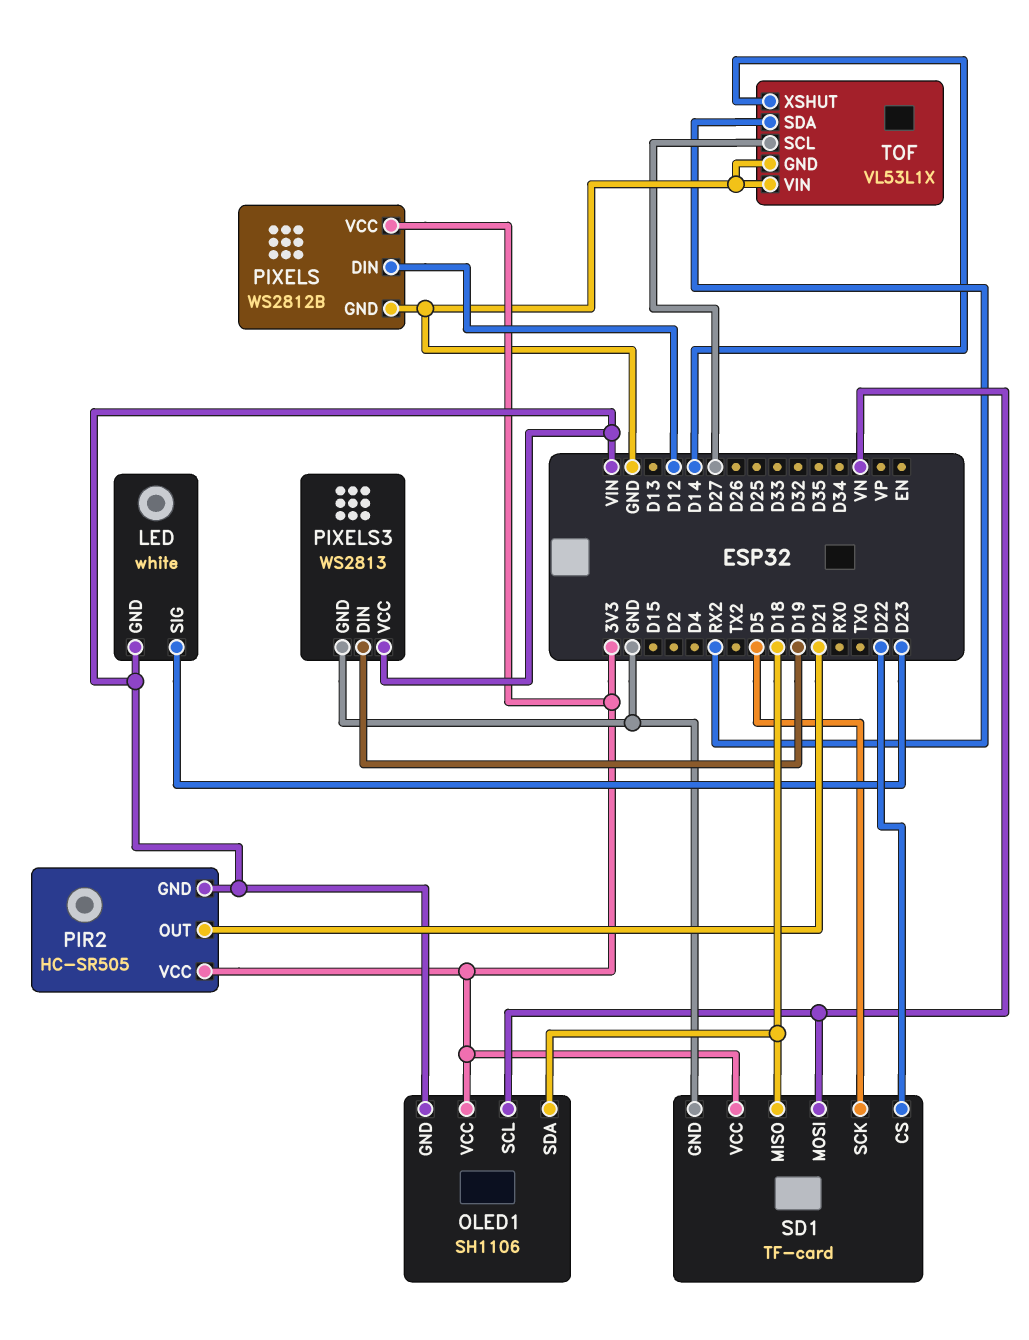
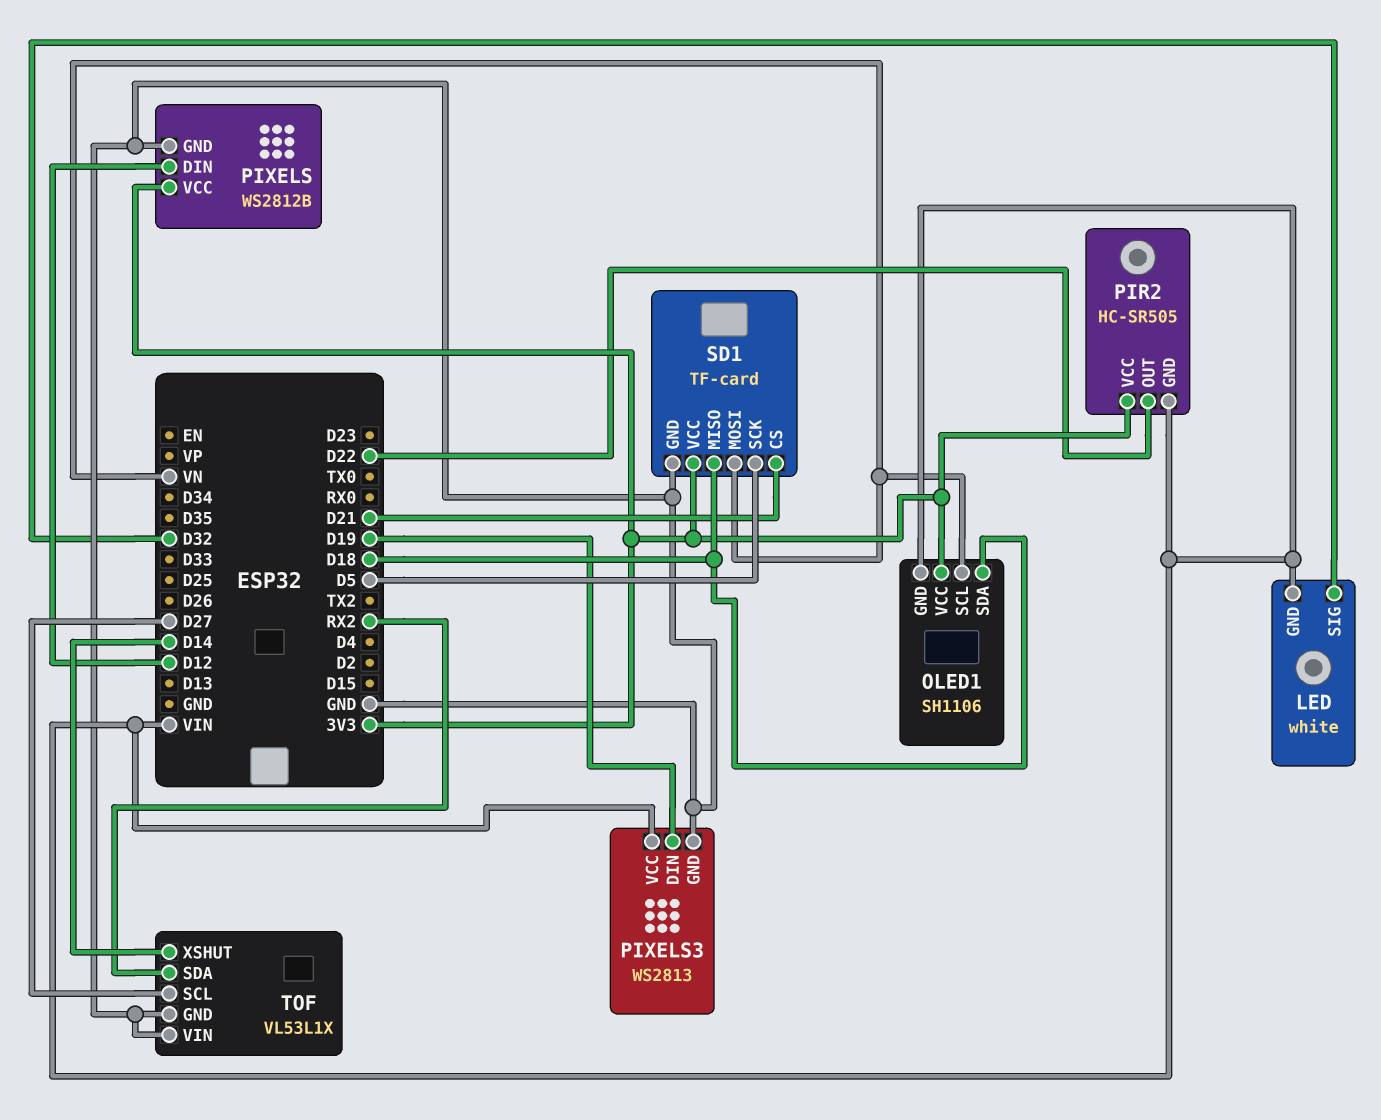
LED pin SIG: D23 -> D32
PIR2 pin OUT: D21 -> D22
SD1 pin CS: D22 -> D21

